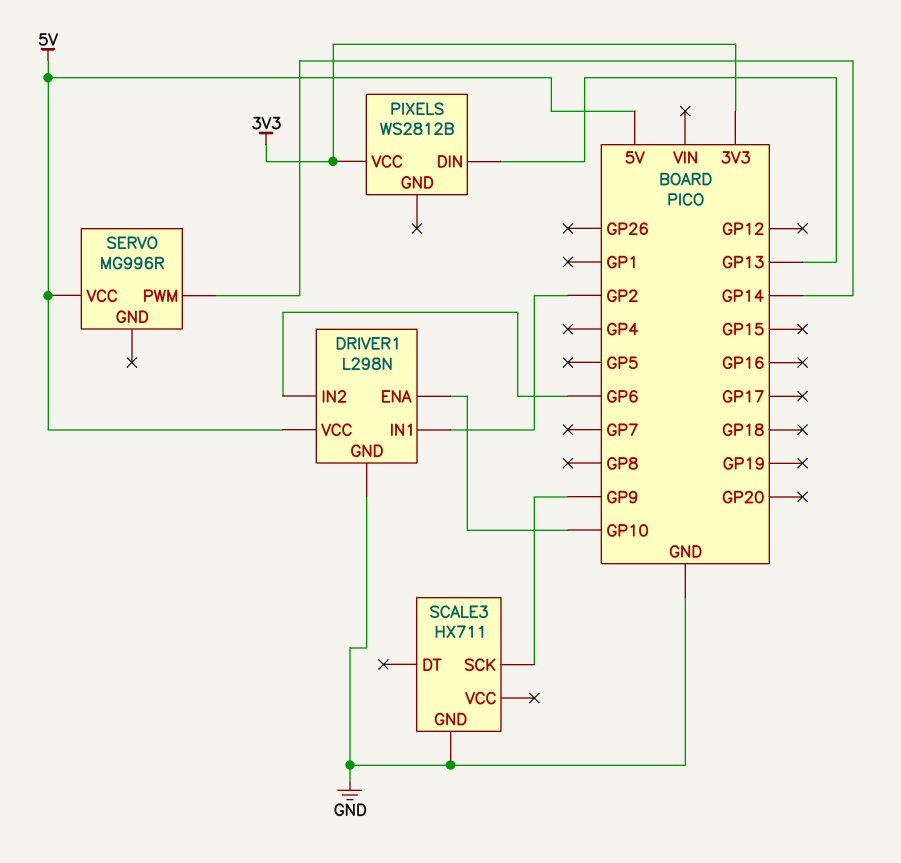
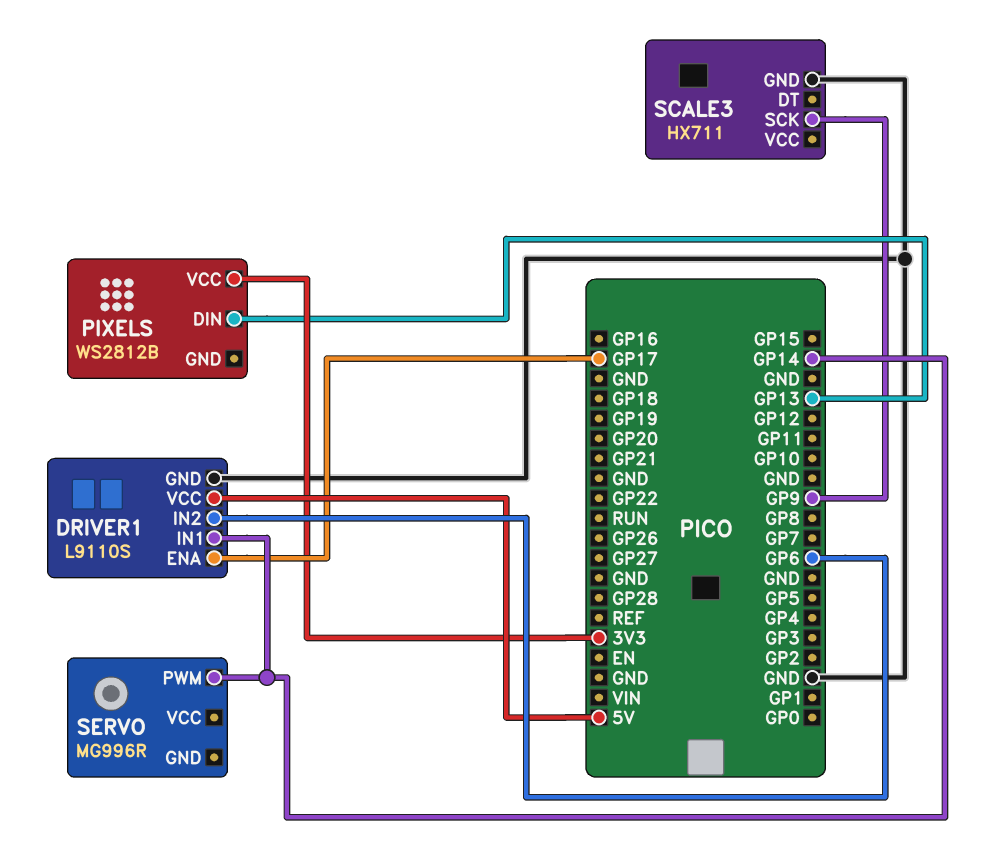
DRIVER1: L298N -> L9110S
DRIVER1 pin ENA: GP10 -> GP17
DRIVER1 pin IN1: GP2 -> GP14
SERVO pin VCC: 5V -> none

